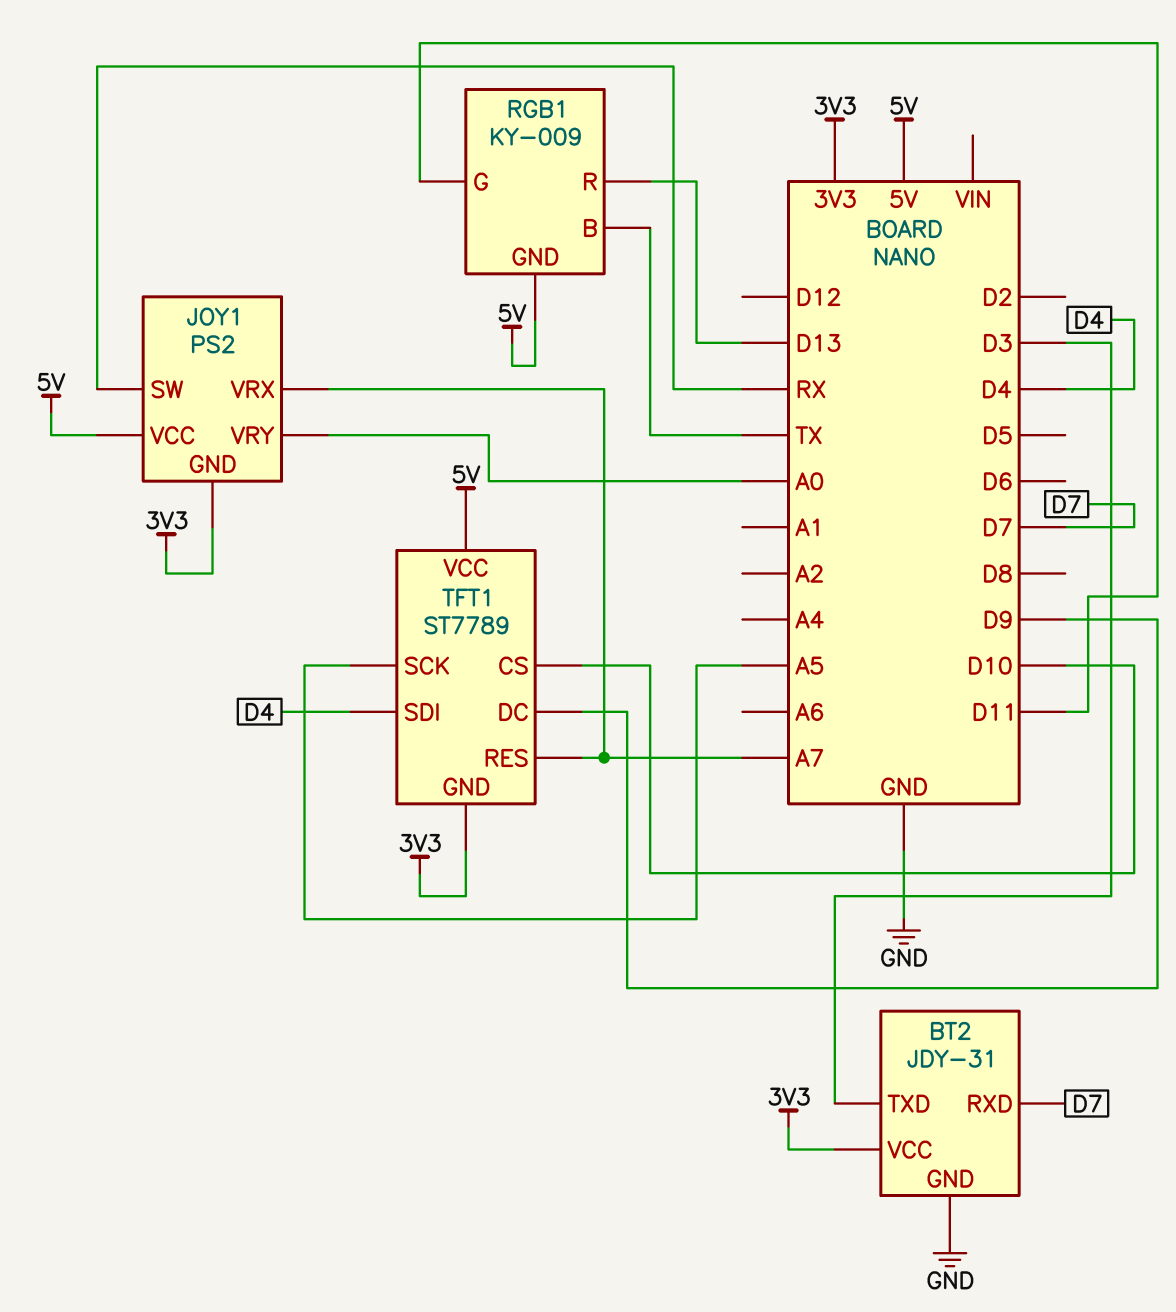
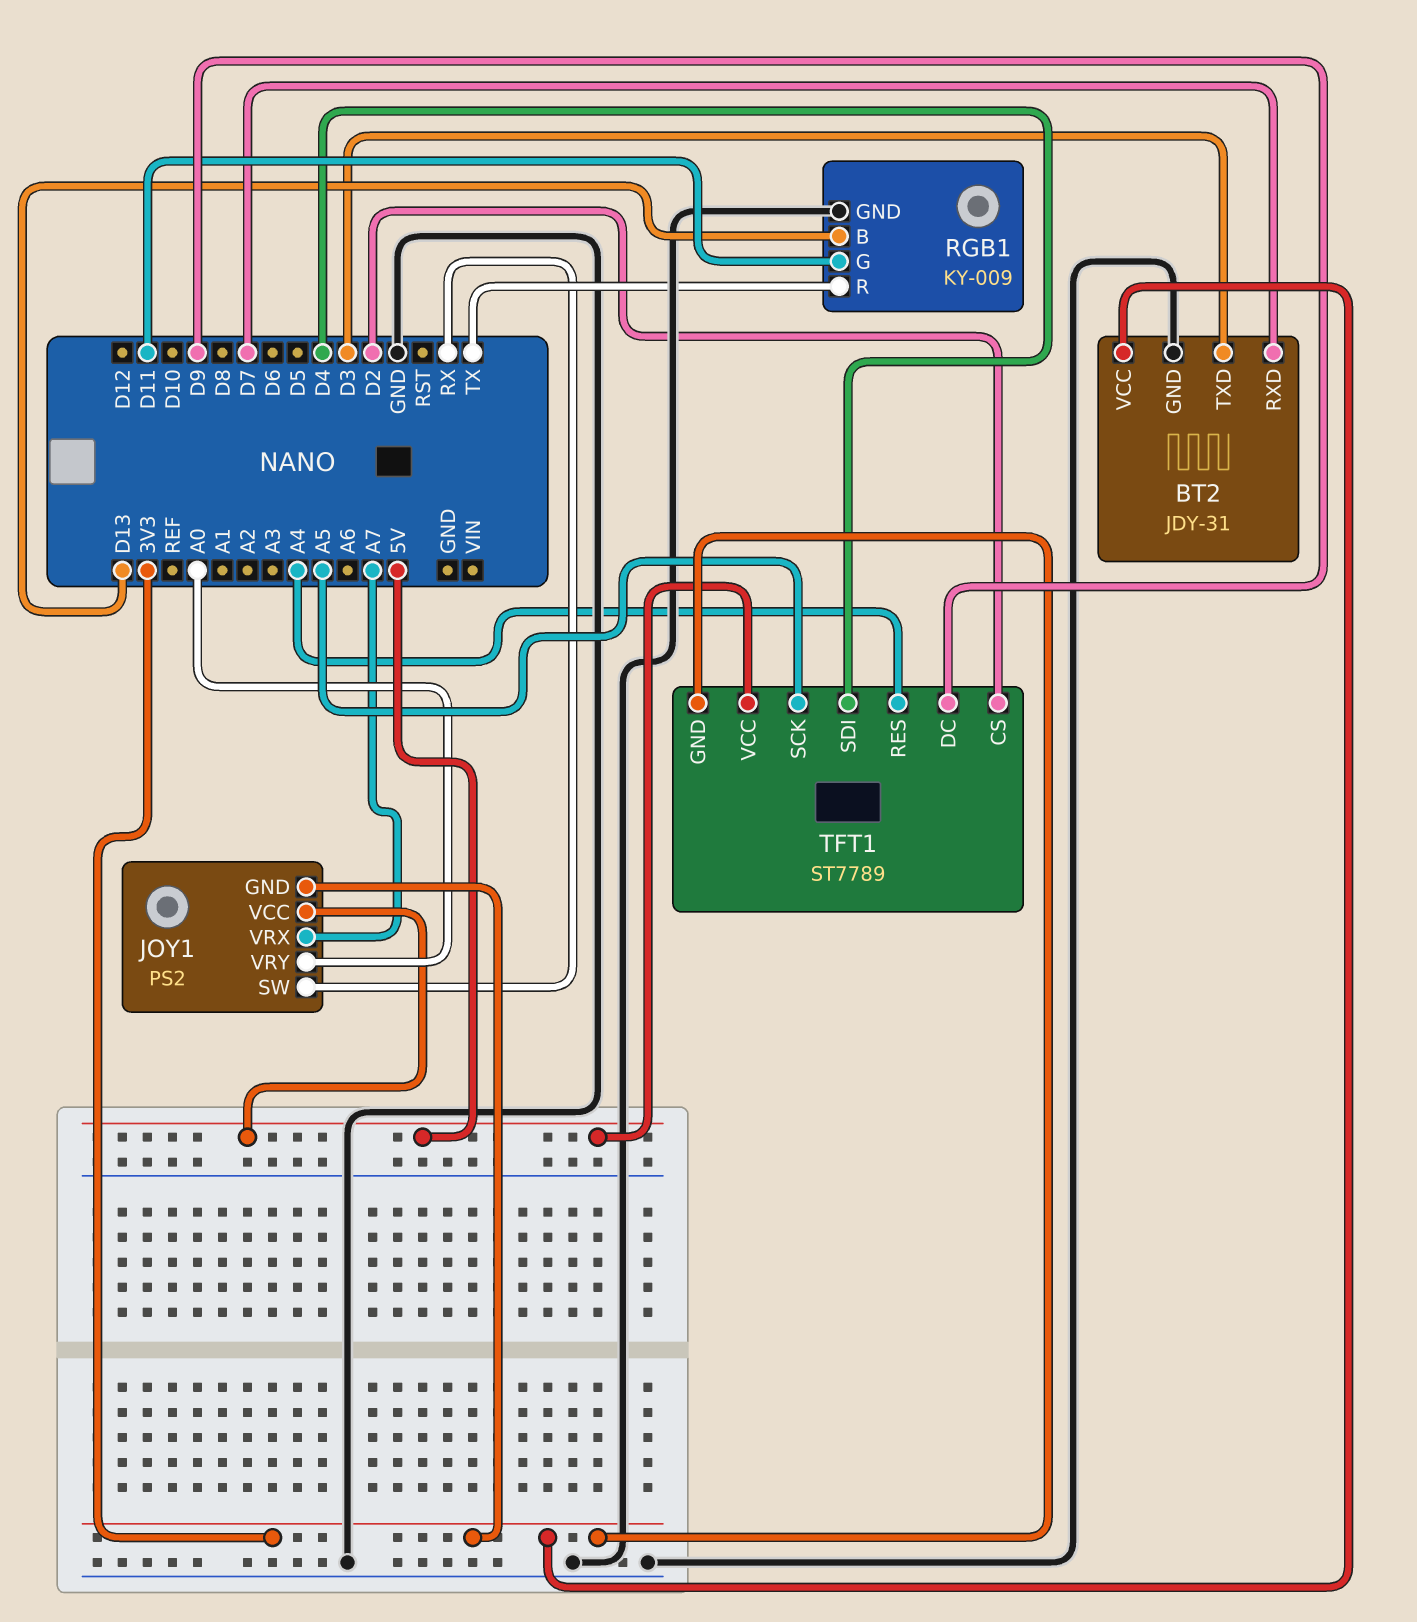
RGB1 pin B: TX -> D13
RGB1 pin GND: 5V -> GND
RGB1 pin R: D13 -> TX
TFT1 pin CS: D10 -> D2
TFT1 pin RES: A7 -> A4

